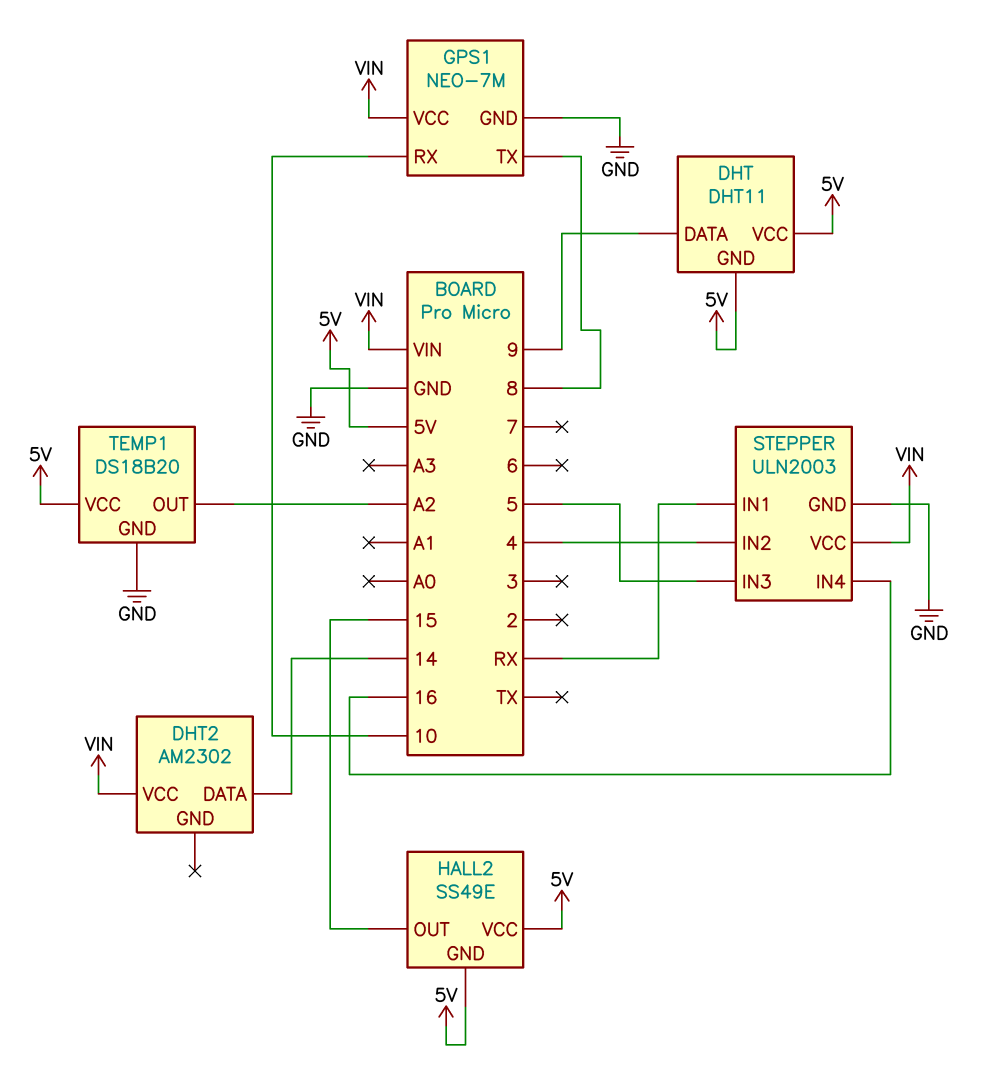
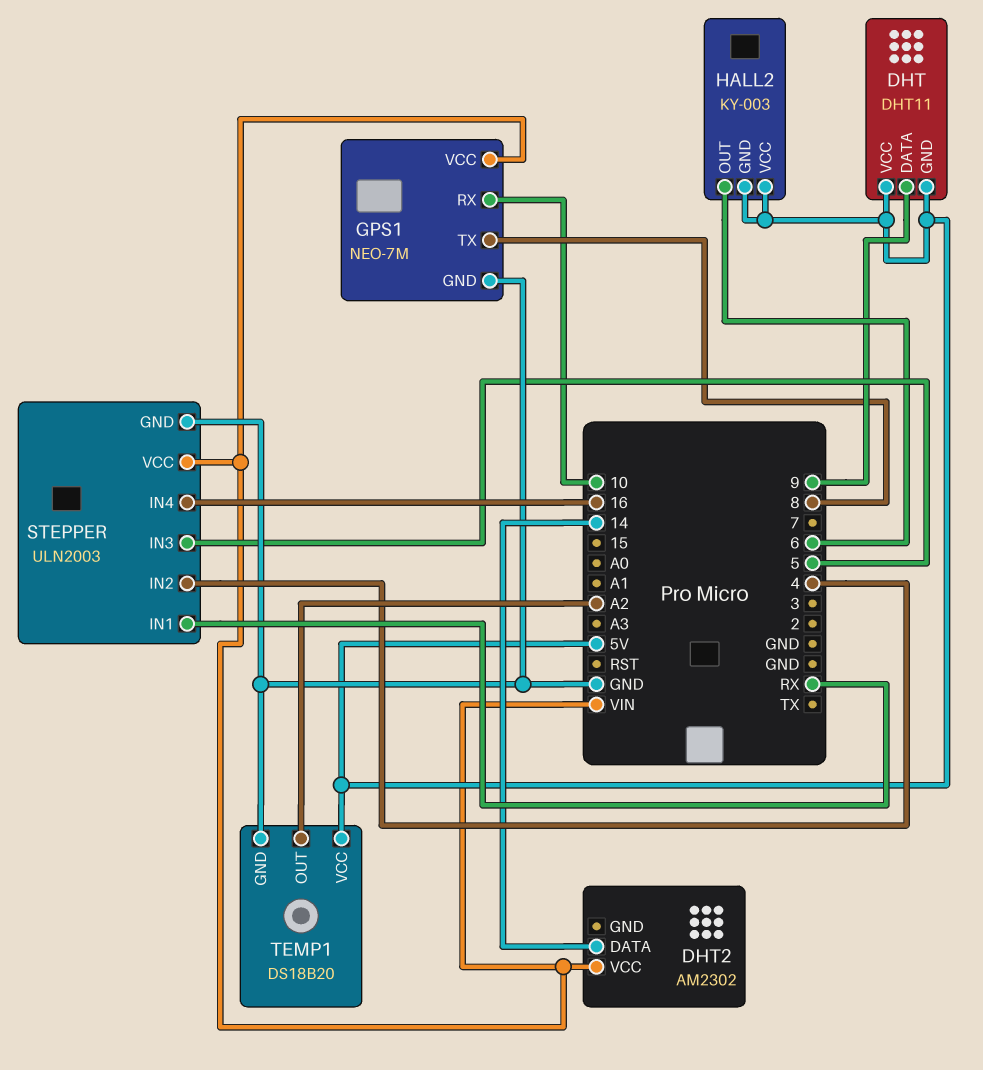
HALL2: SS49E -> KY-003
HALL2 pin OUT: 15 -> 6

